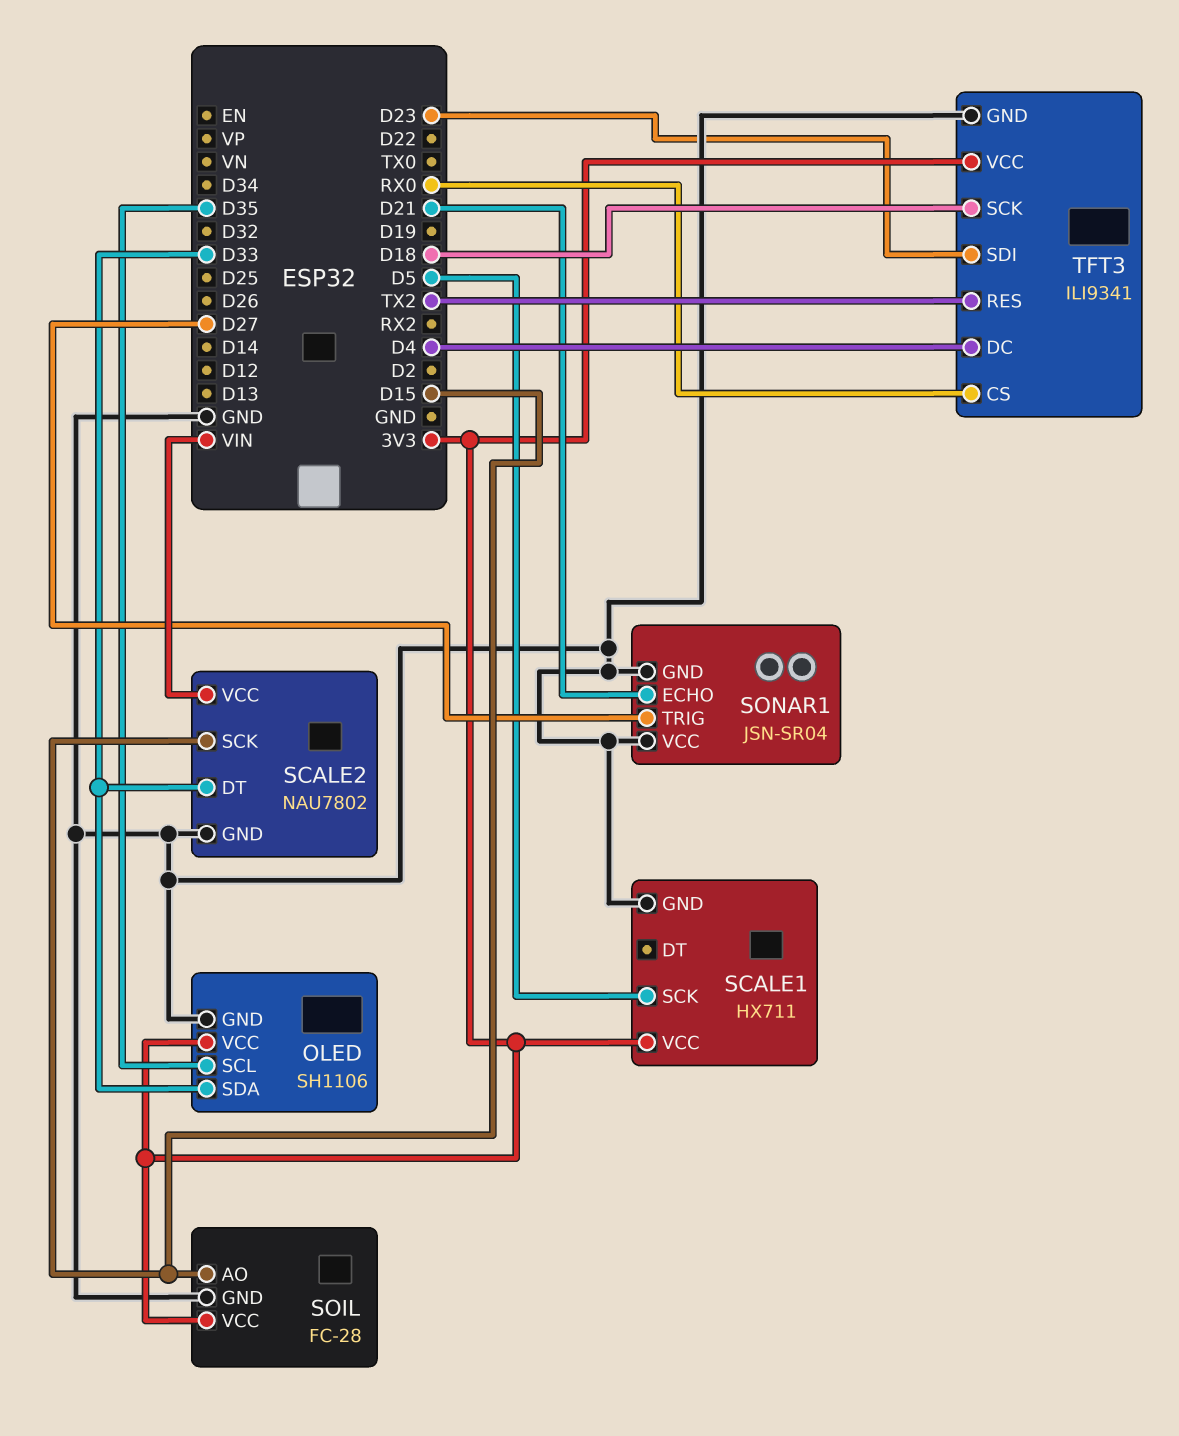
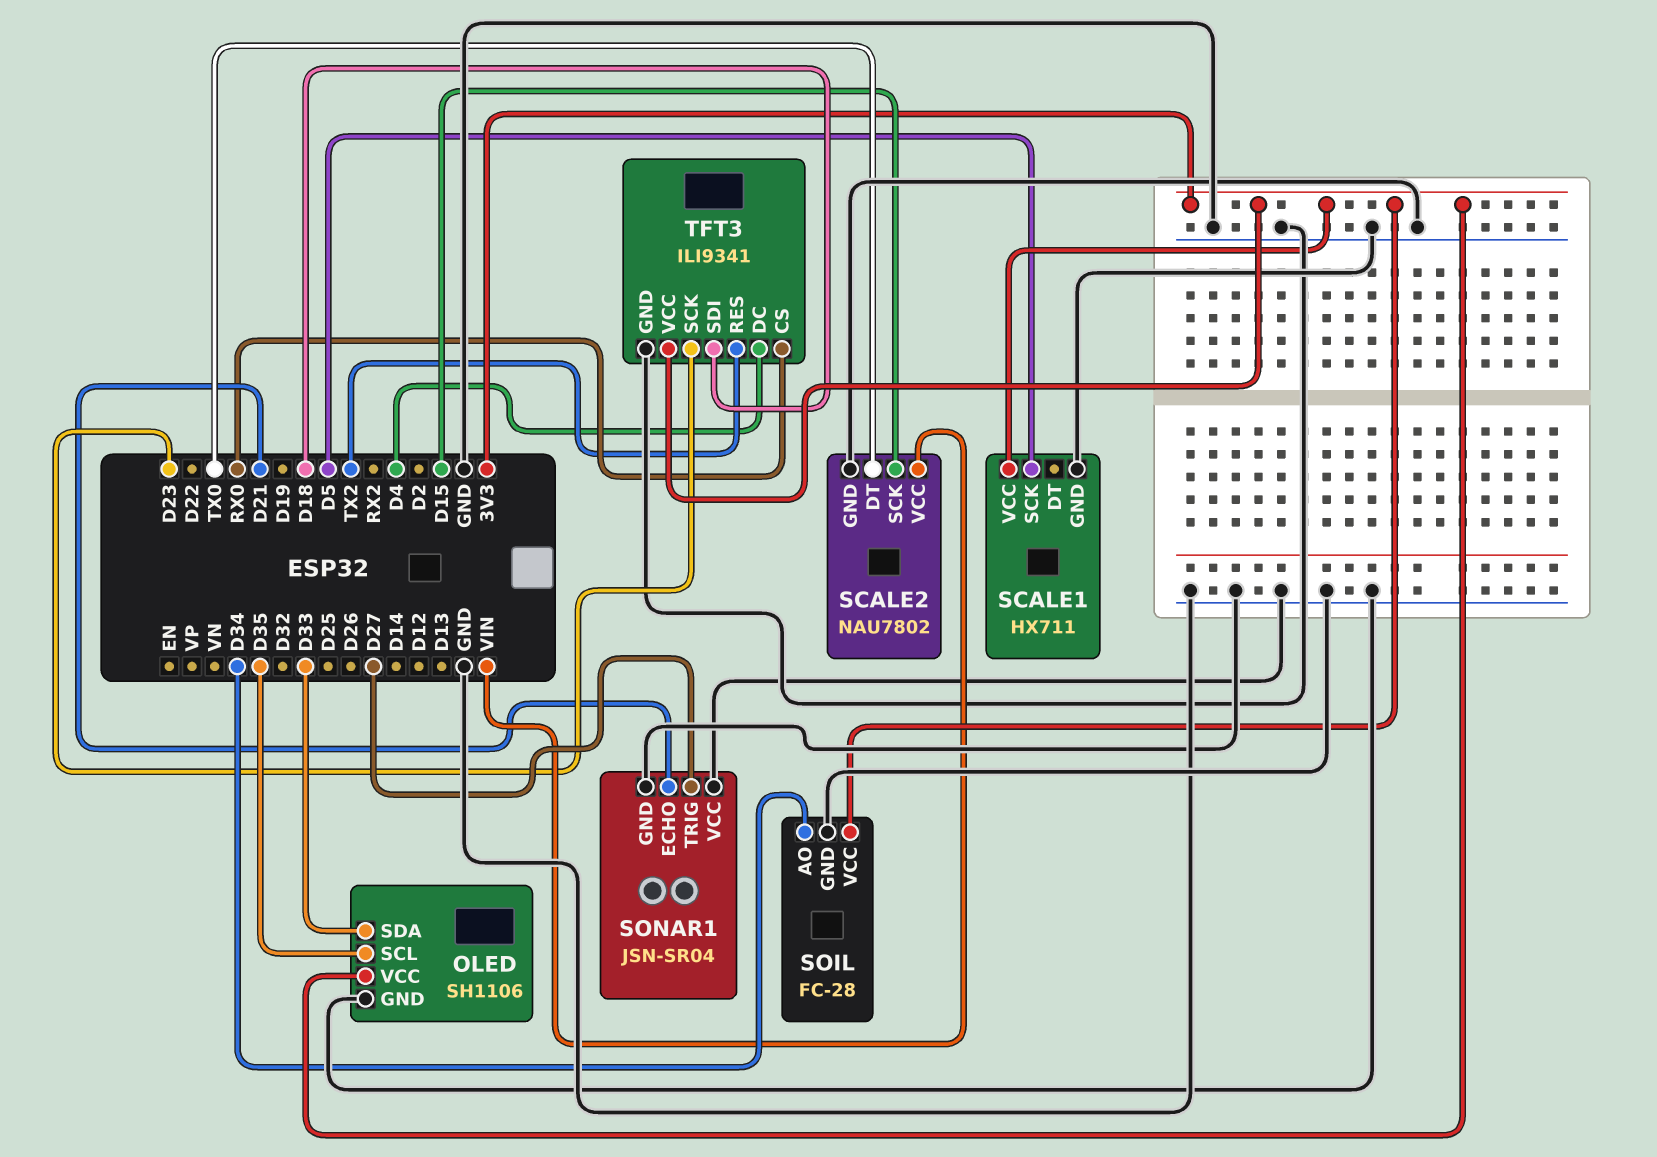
SCALE2 pin DT: D33 -> TX0
SOIL pin AO: D15 -> D34
TFT3 pin SCK: D18 -> D23
TFT3 pin SDI: D23 -> D18

